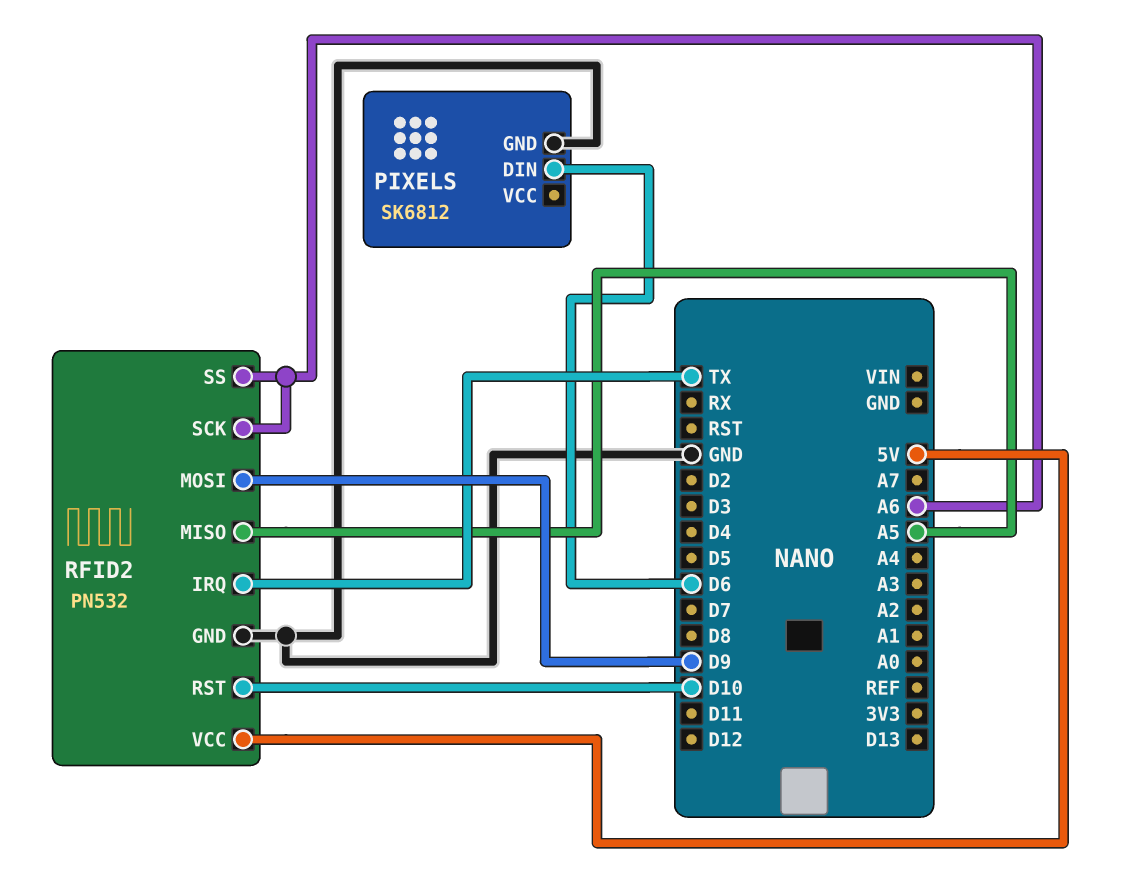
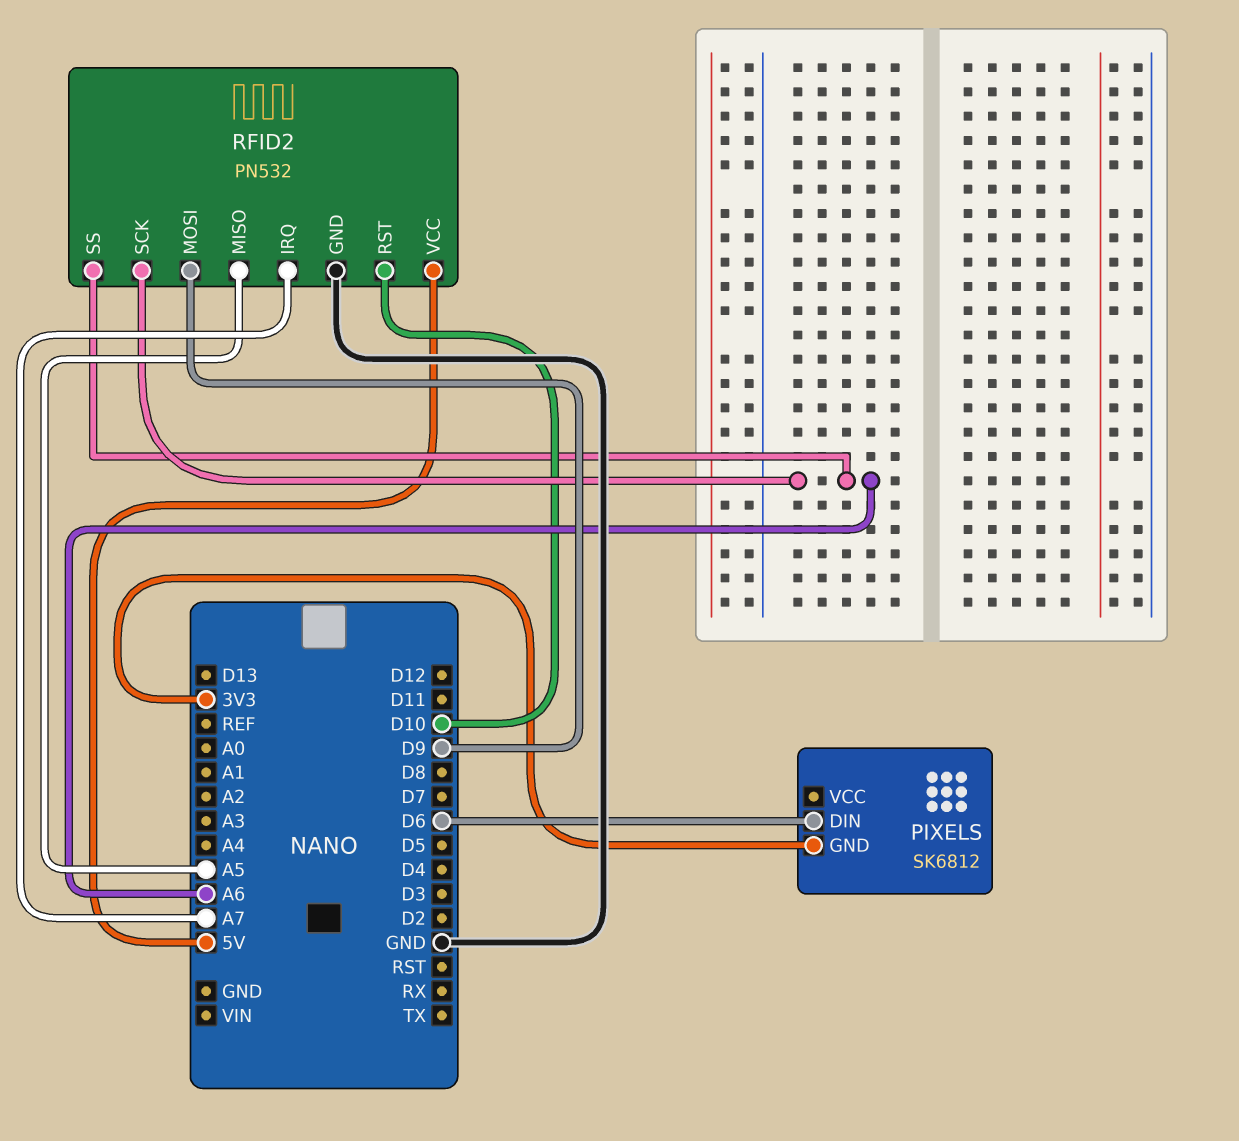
PIXELS pin GND: GND -> 3V3
RFID2 pin IRQ: TX -> A7

